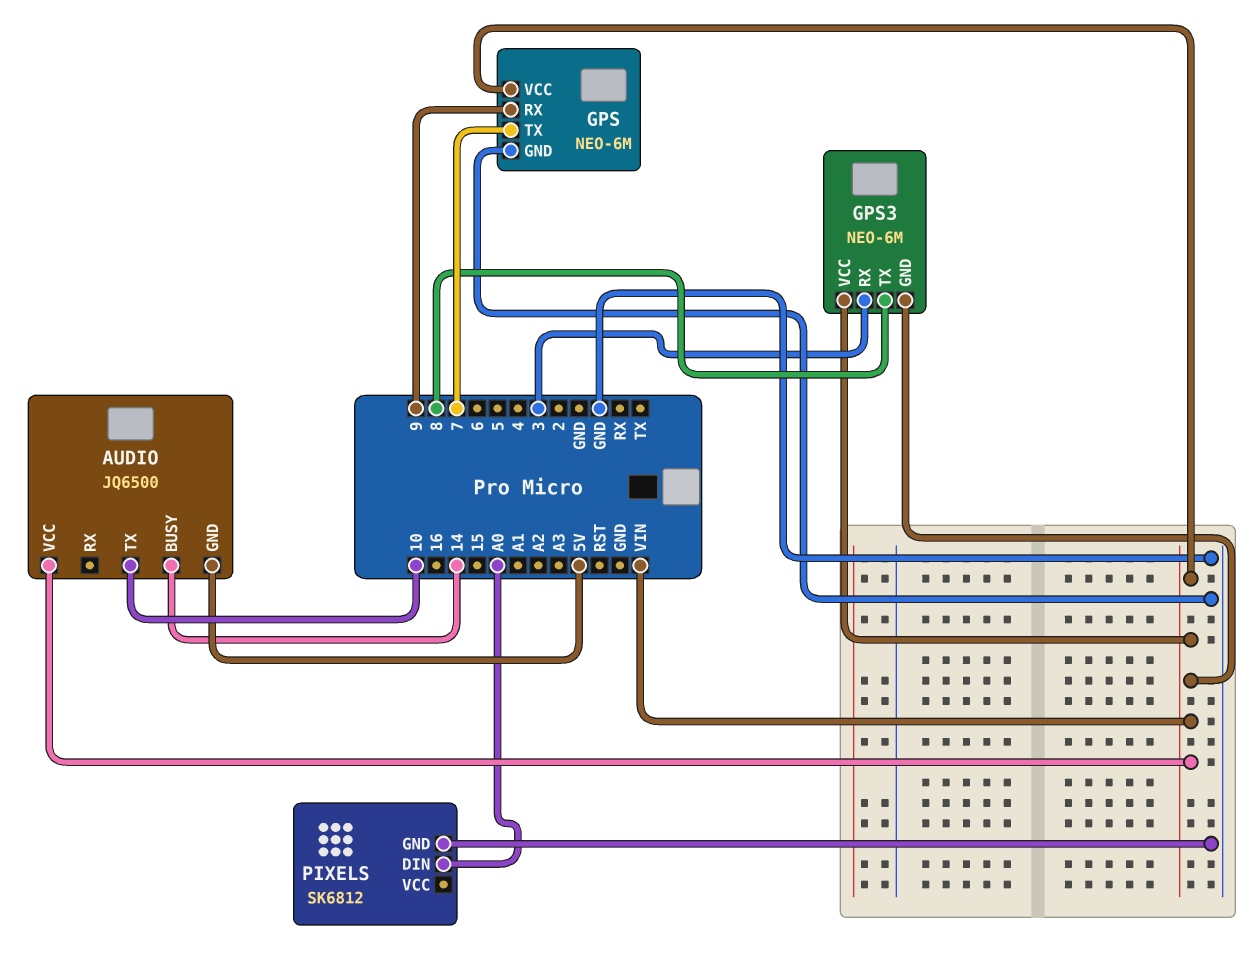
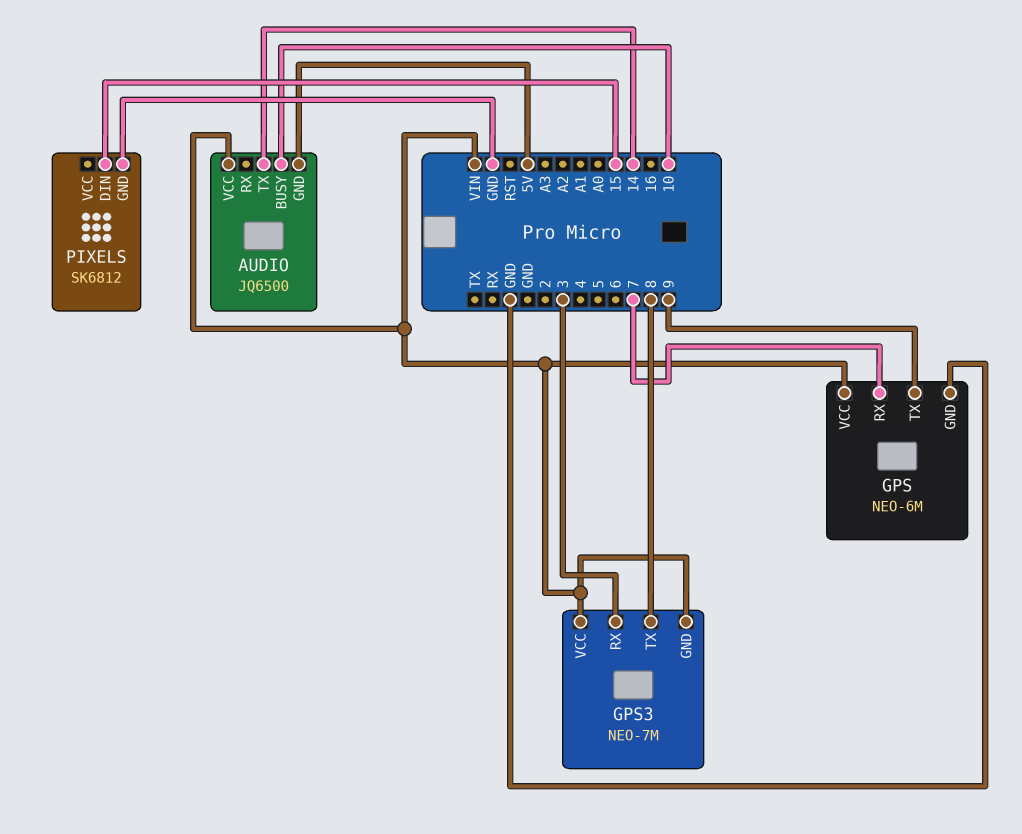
AUDIO pin BUSY: 14 -> 10
AUDIO pin TX: 10 -> 14
GPS pin RX: 9 -> 7
GPS pin TX: 7 -> 9
GPS3: NEO-6M -> NEO-7M
PIXELS pin DIN: A0 -> 15

